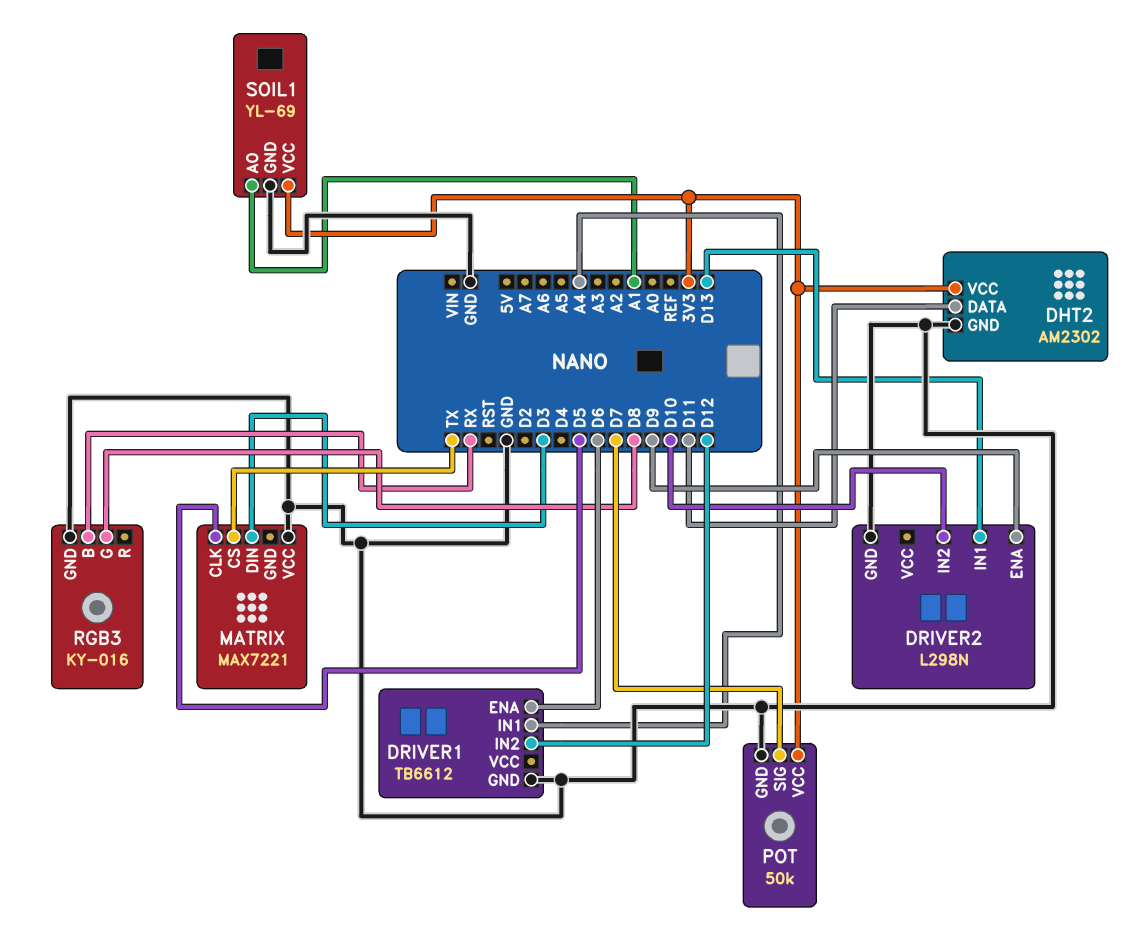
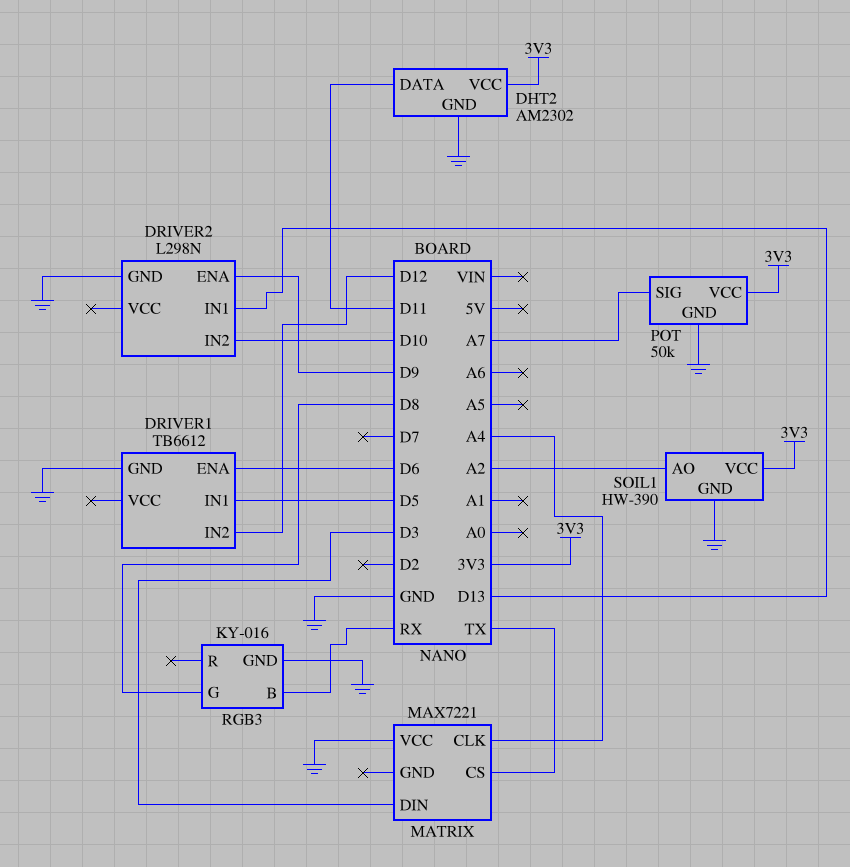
DRIVER1 pin IN1: A4 -> D5
MATRIX pin CLK: D5 -> A4
POT pin SIG: D7 -> A7
SOIL1: YL-69 -> HW-390
SOIL1 pin AO: A1 -> A2

